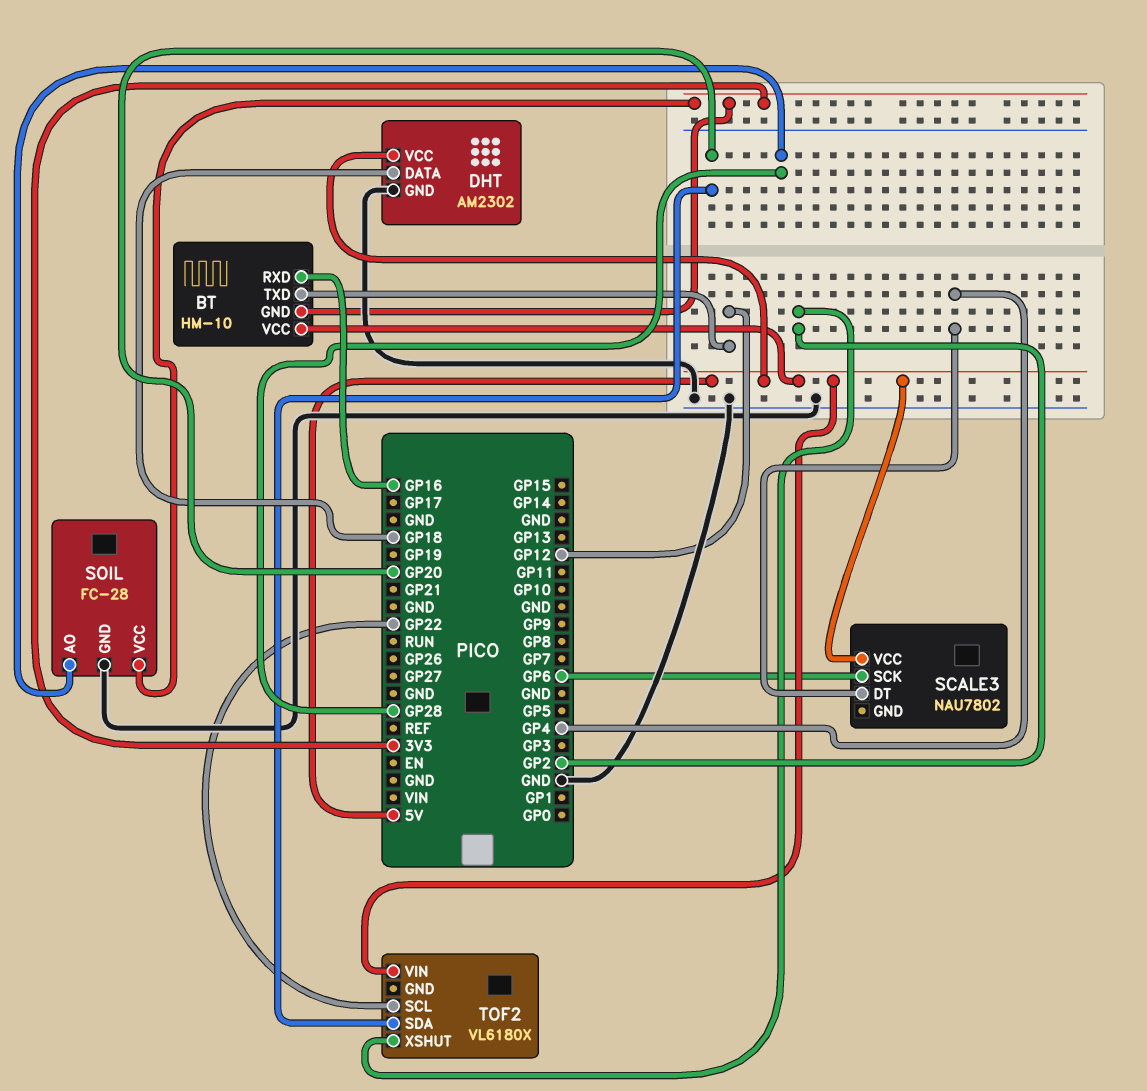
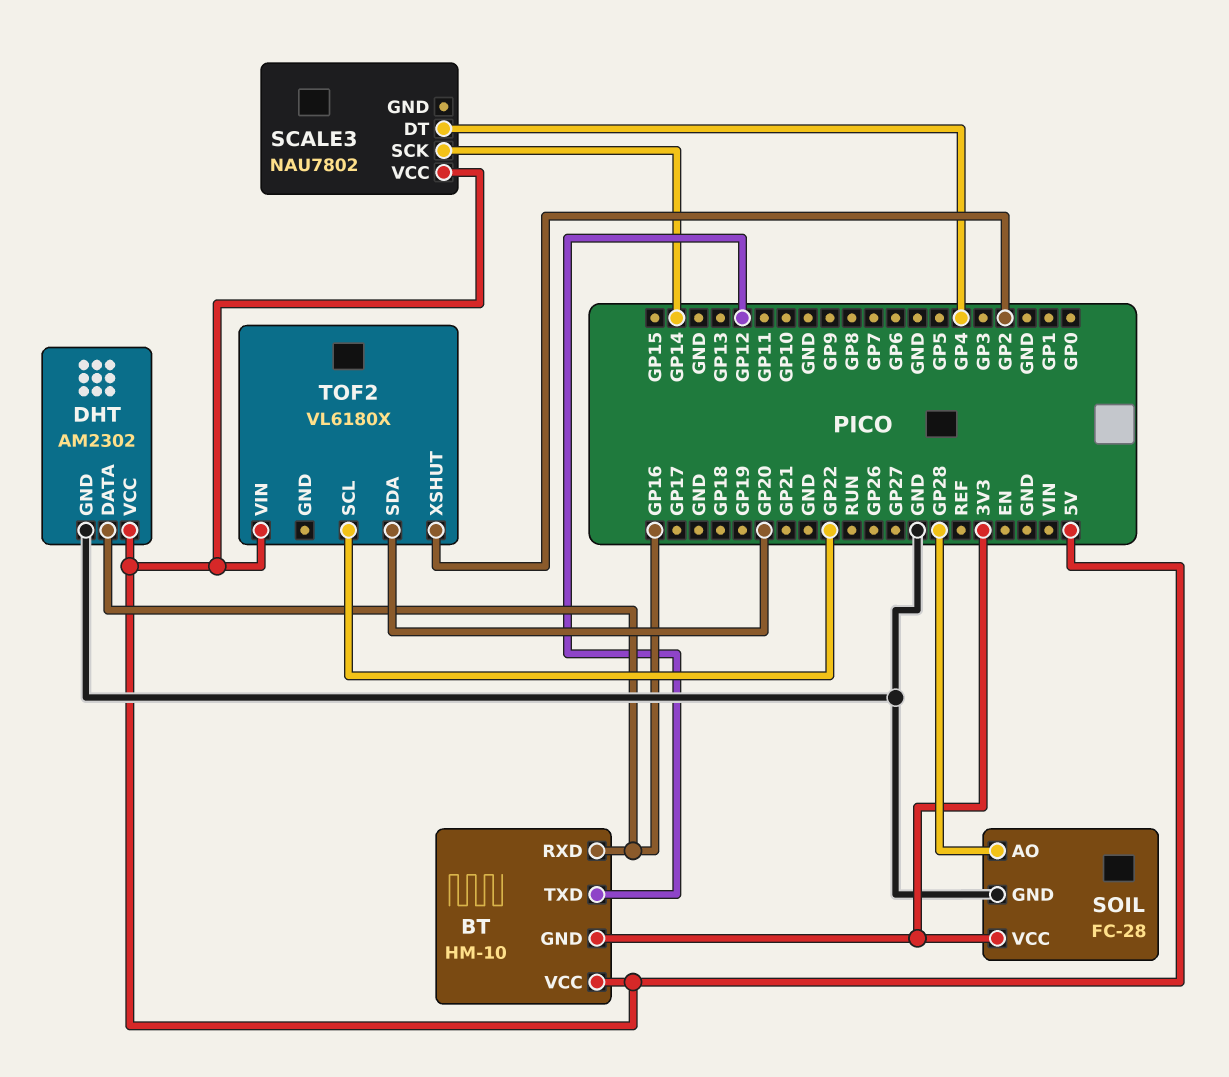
DHT pin DATA: GP18 -> GP16
SCALE3 pin SCK: GP6 -> GP14

